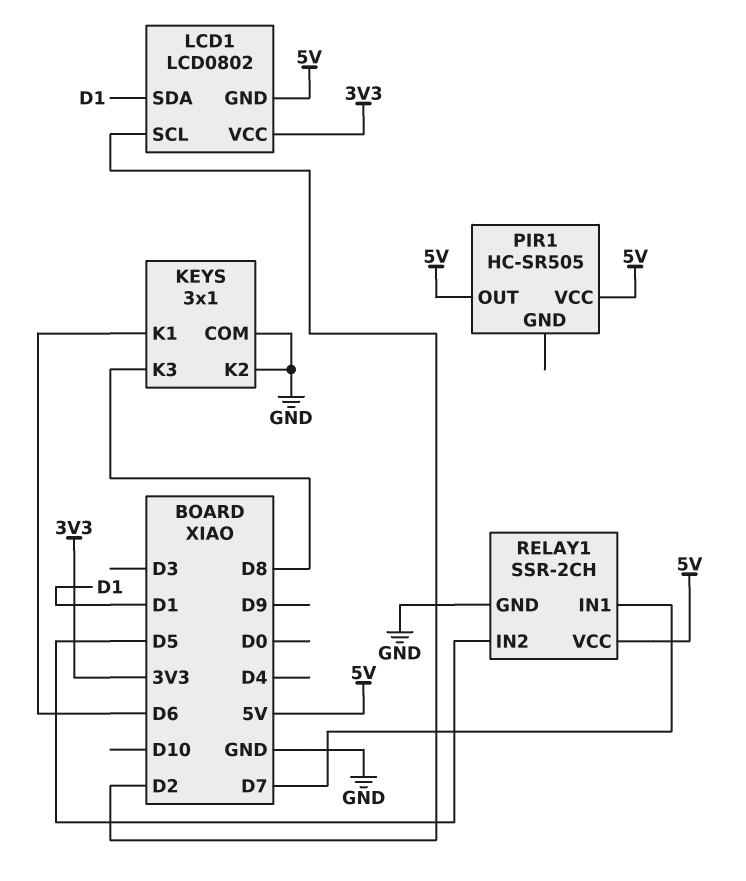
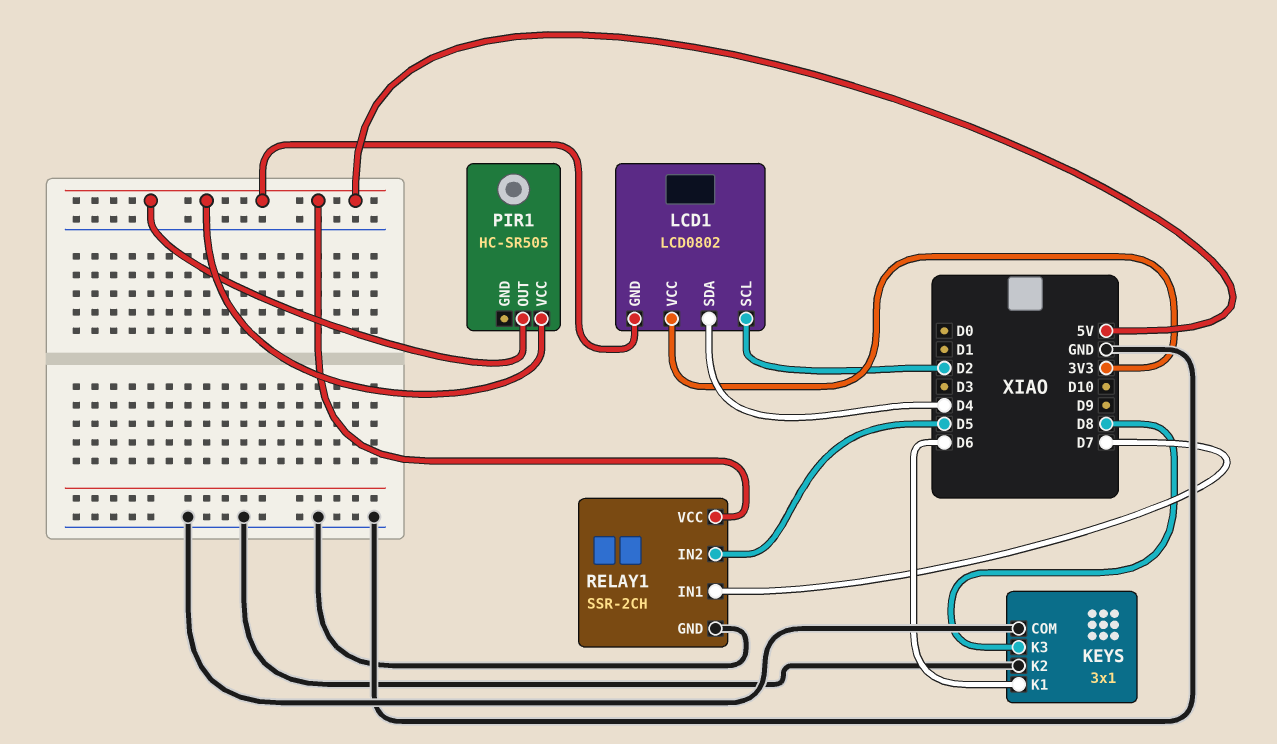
LCD1 pin SDA: D1 -> D4

